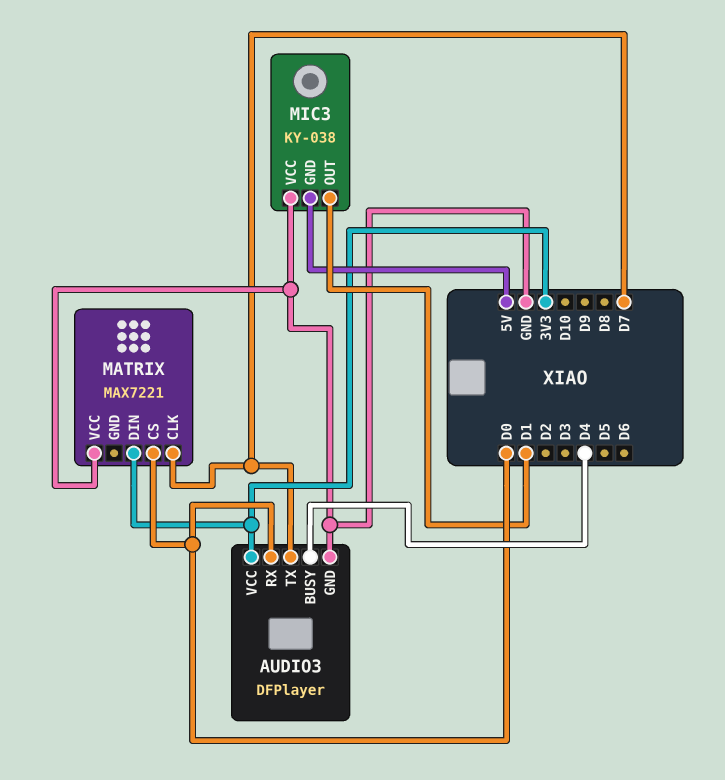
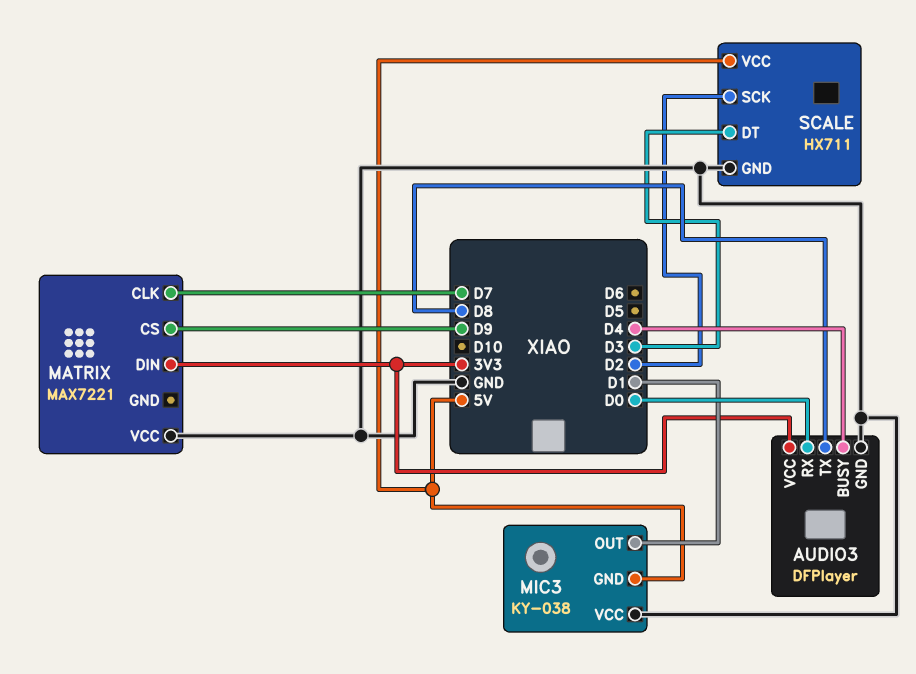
AUDIO3 pin TX: D7 -> D8
MATRIX pin CS: D0 -> D9
SCALE: none -> HX711
SCALE pin DT: none -> D3
SCALE pin GND: none -> GND
SCALE pin SCK: none -> D2
SCALE pin VCC: none -> 5V

